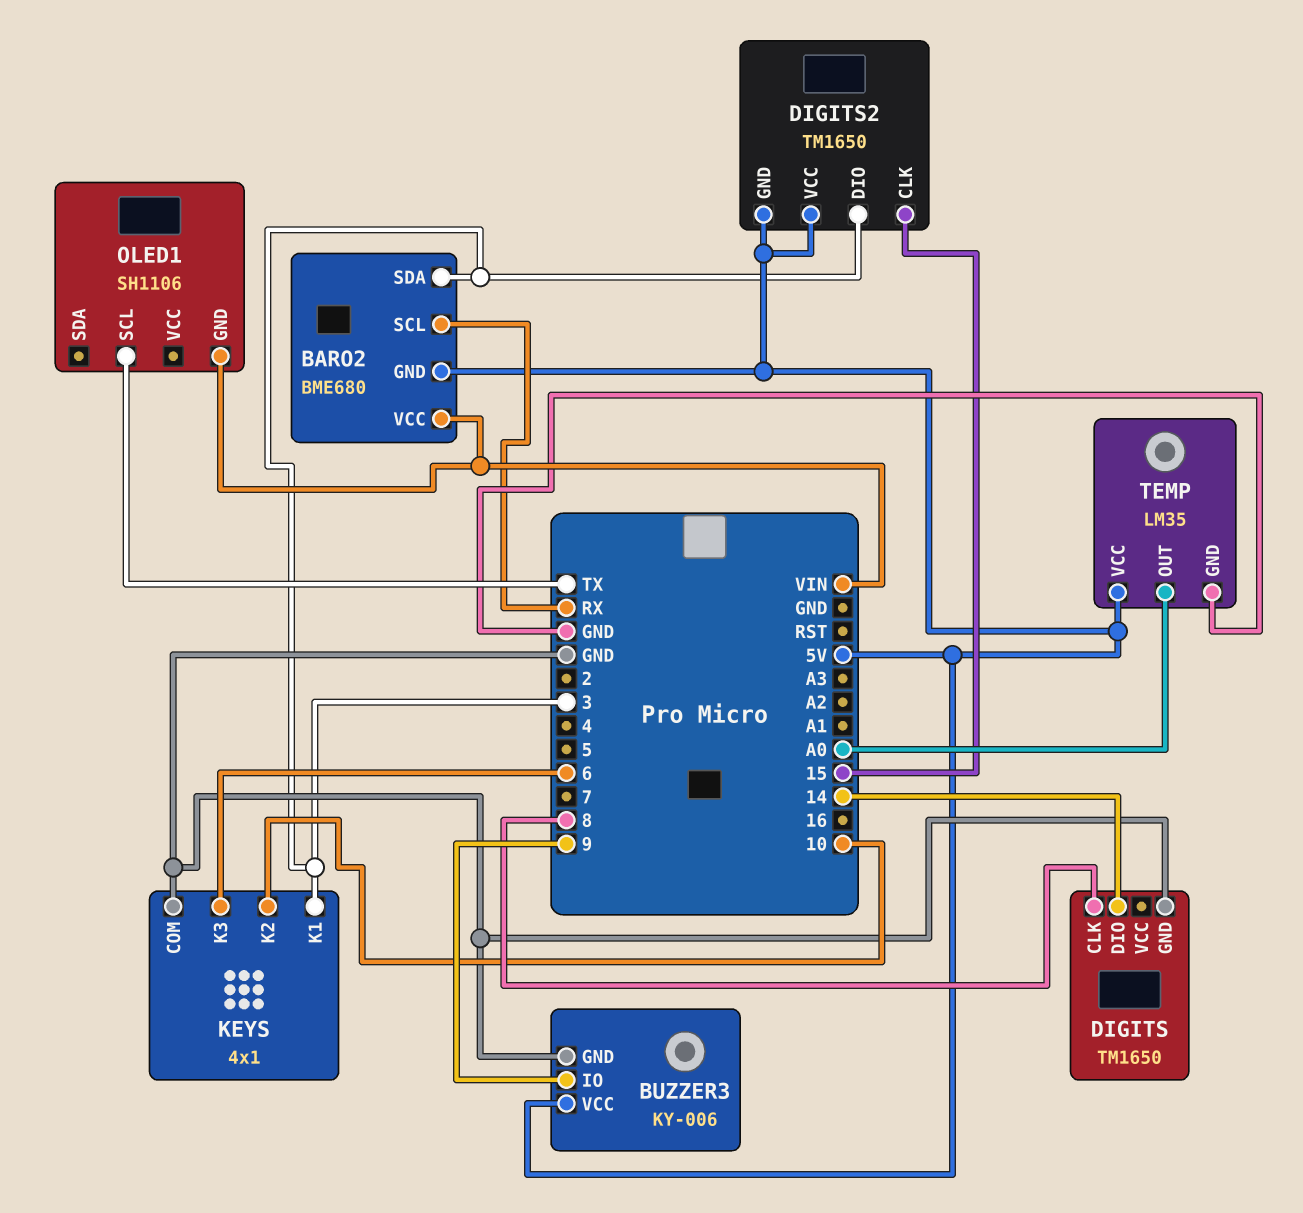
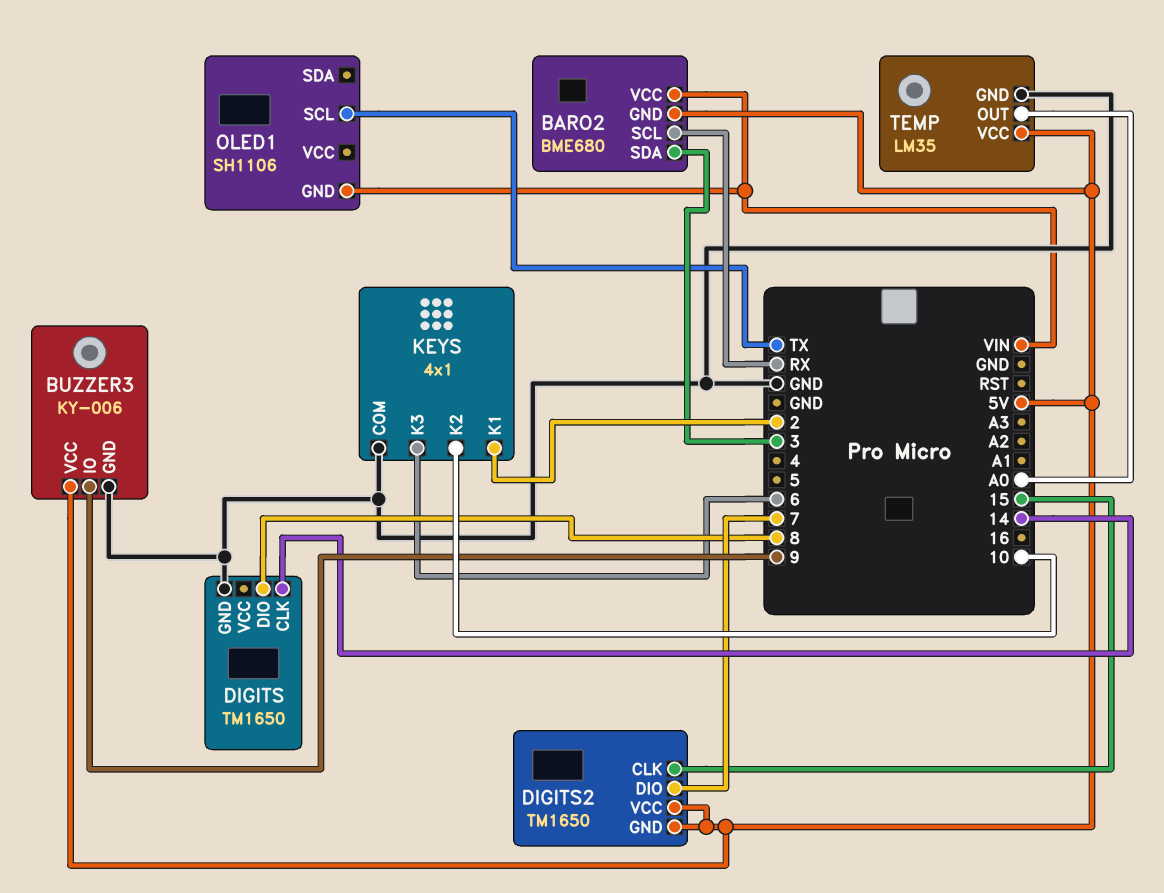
DIGITS pin CLK: 8 -> 14
DIGITS pin DIO: 14 -> 8
DIGITS2 pin DIO: 3 -> 7
KEYS pin K1: 3 -> 2

